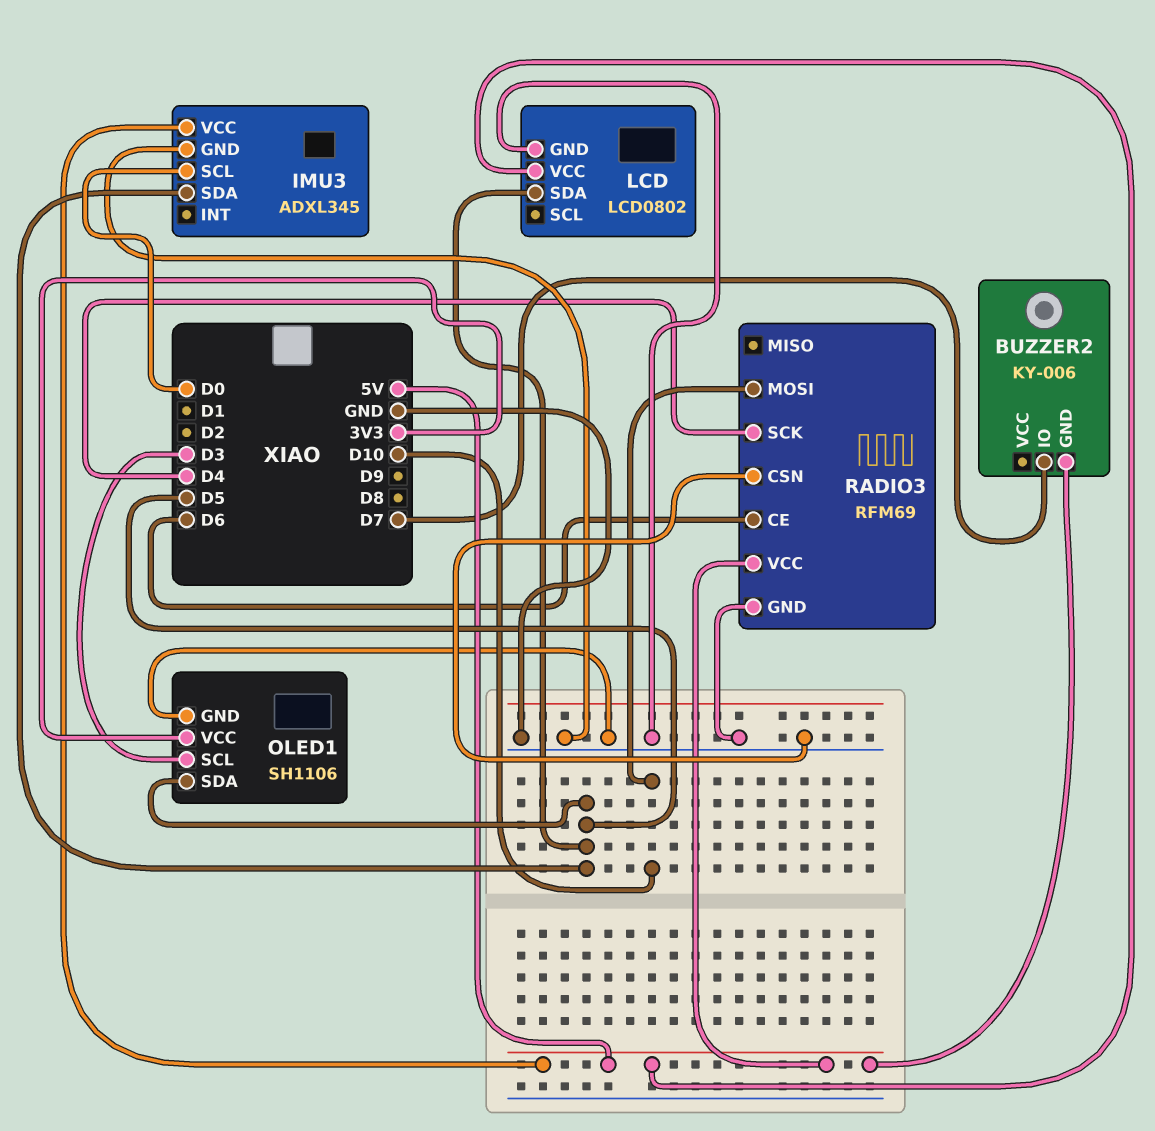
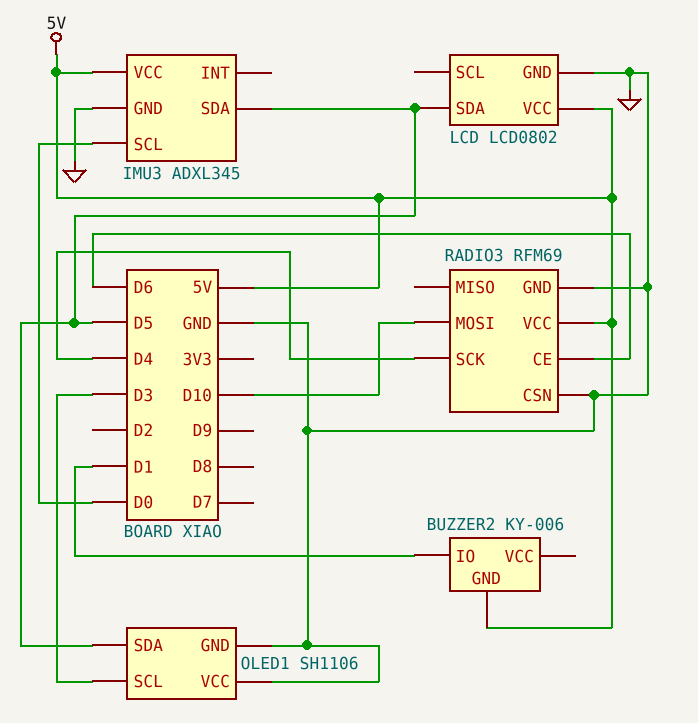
BUZZER2 pin IO: D7 -> D1
OLED1 pin VCC: 3V3 -> GND

